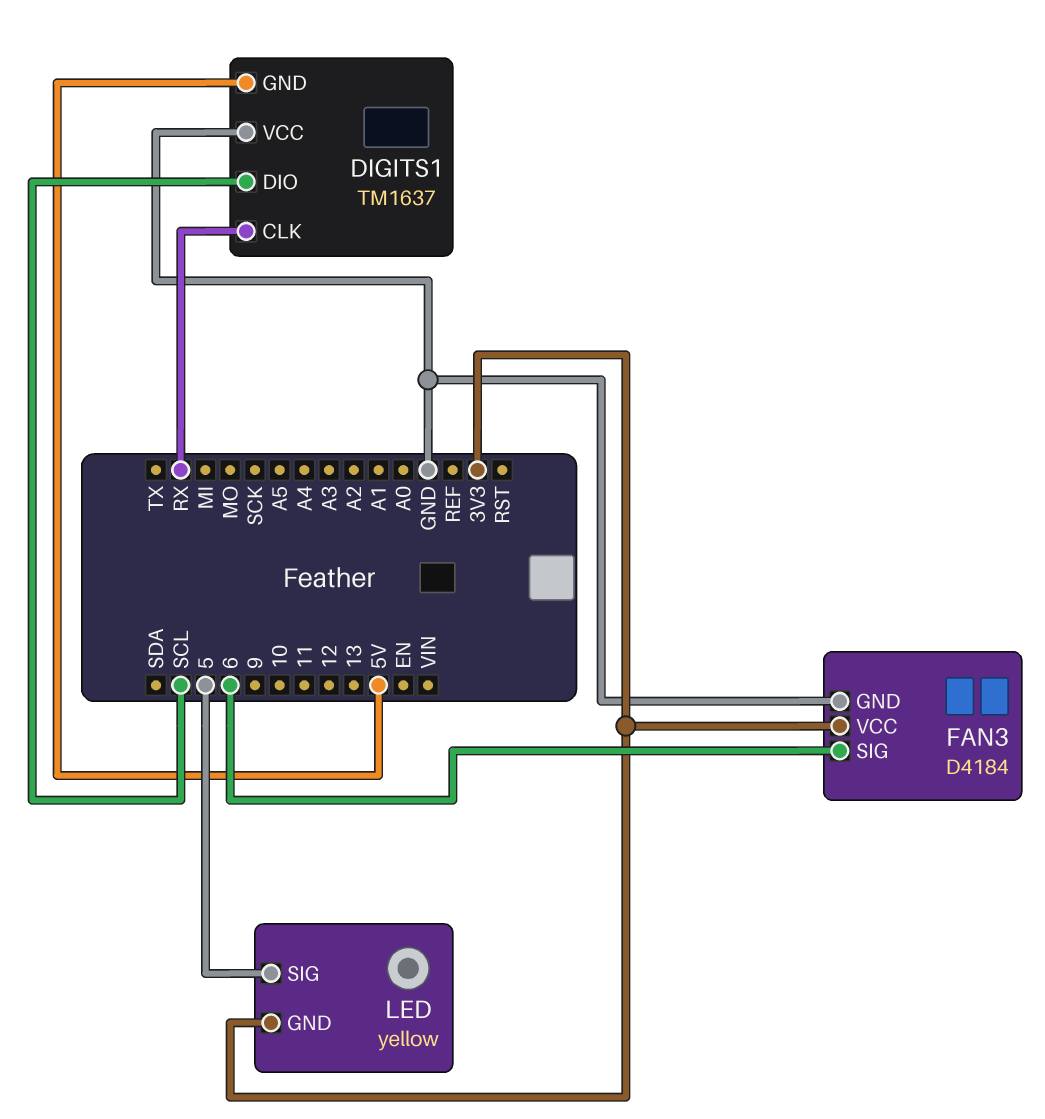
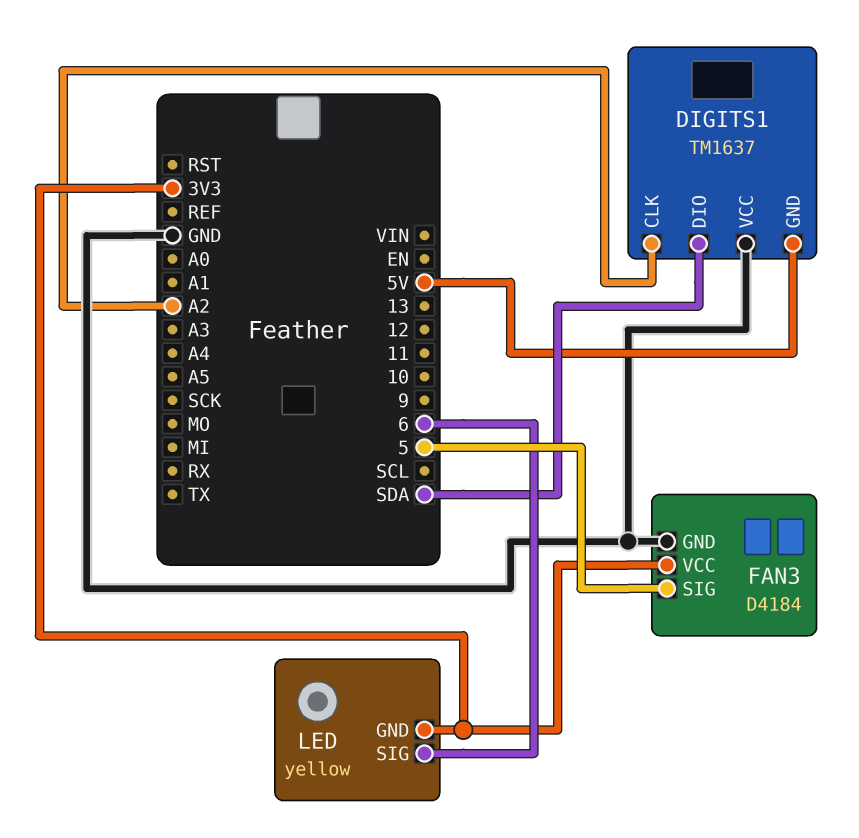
DIGITS1 pin CLK: RX -> A2
DIGITS1 pin DIO: SCL -> SDA
FAN3 pin SIG: 6 -> 5
LED pin SIG: 5 -> 6

